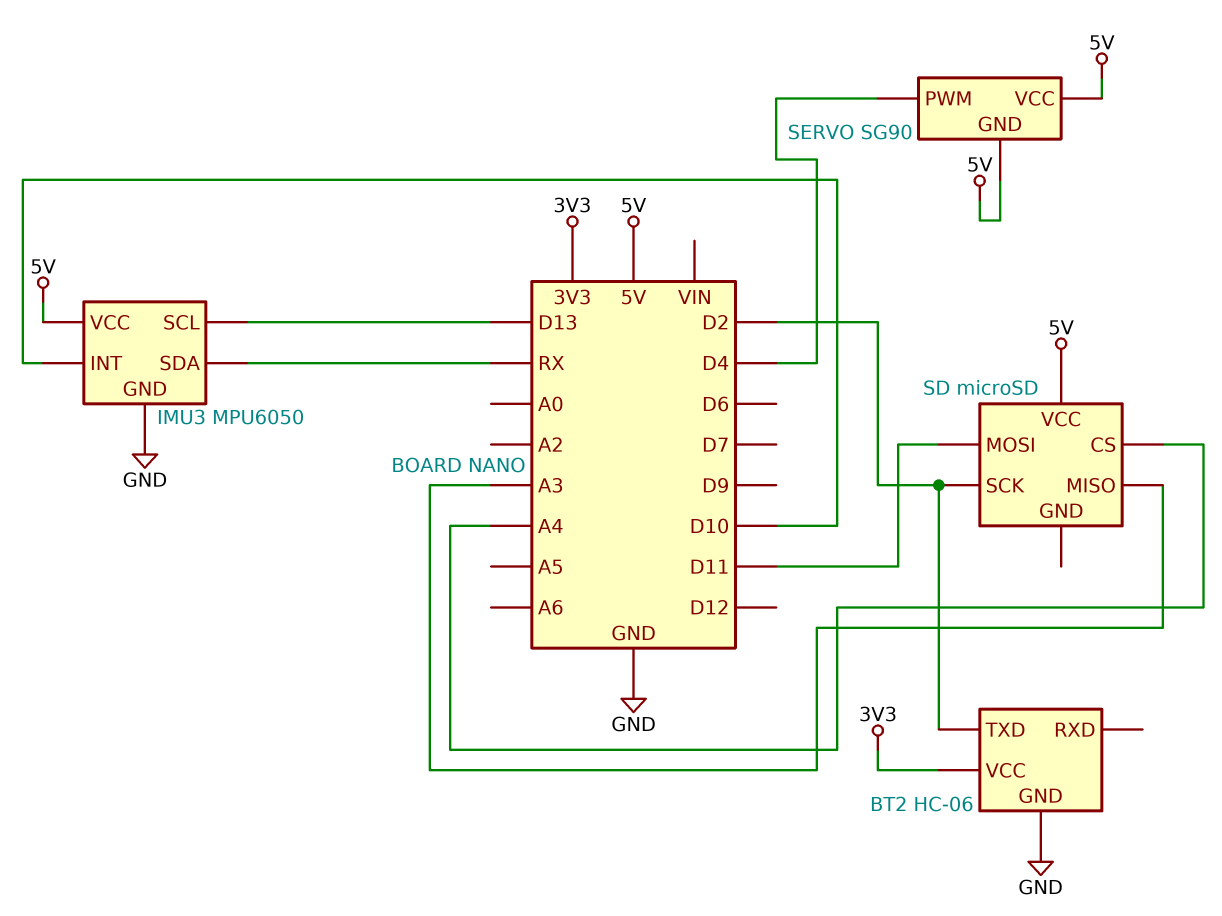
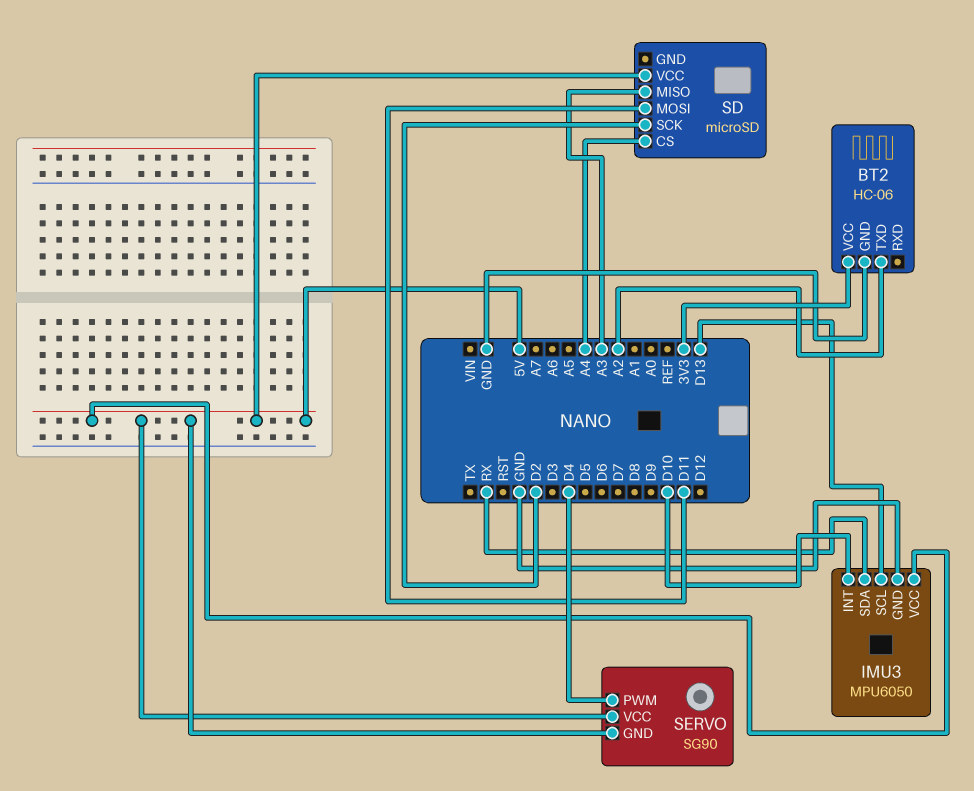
BT2 pin TXD: D2 -> A2

